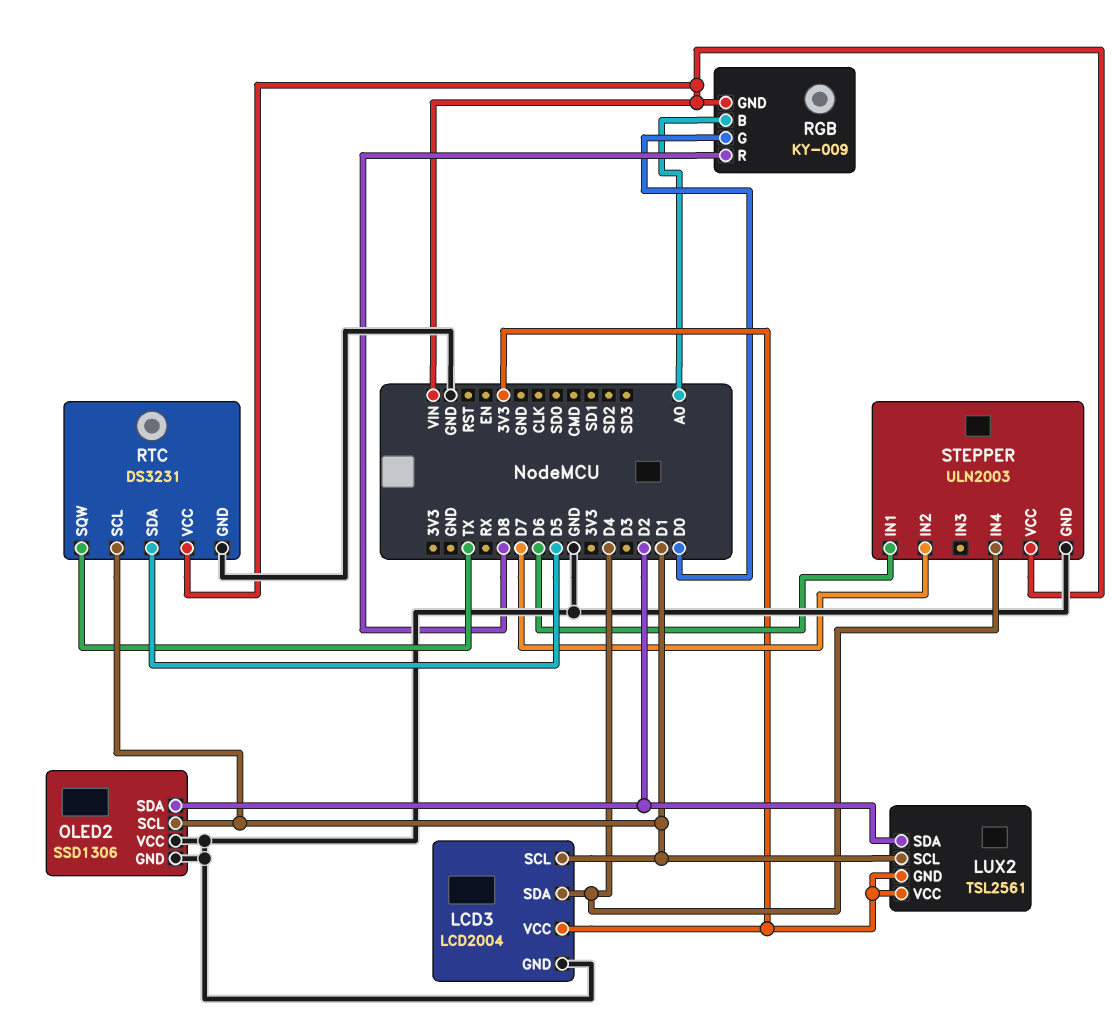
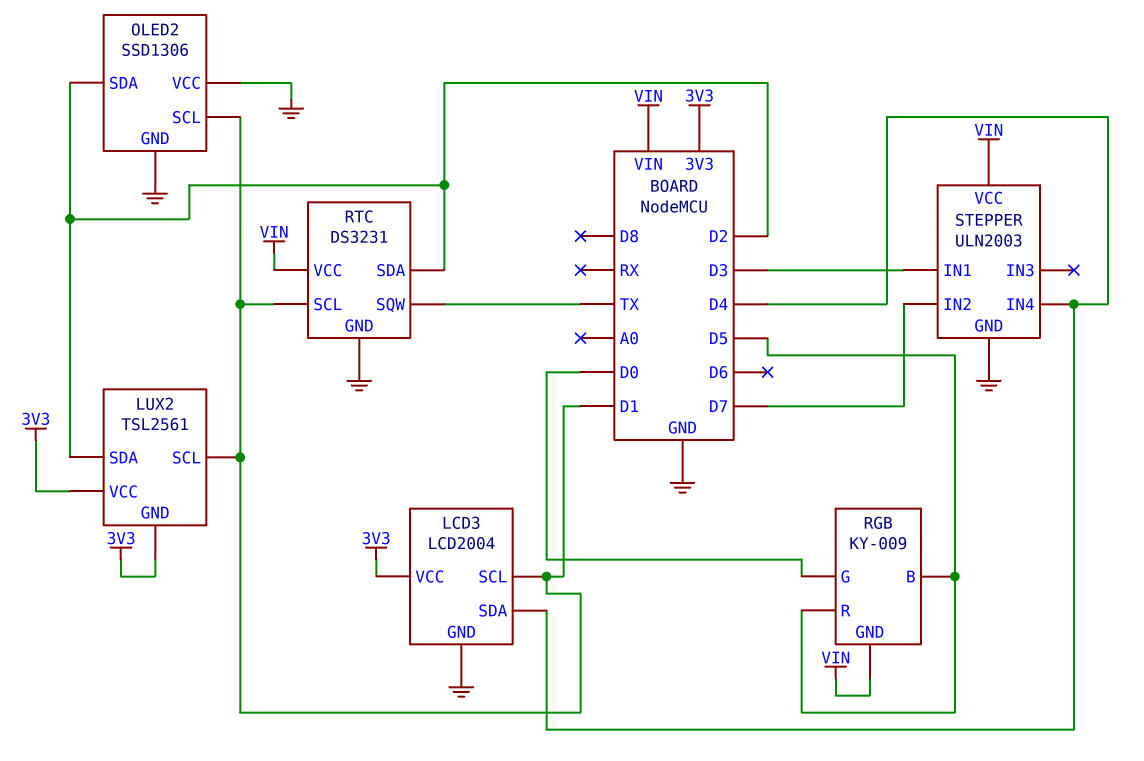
RGB pin B: A0 -> D5
RGB pin R: D8 -> D5
RTC pin SDA: D5 -> D2
STEPPER pin IN1: D6 -> D3

